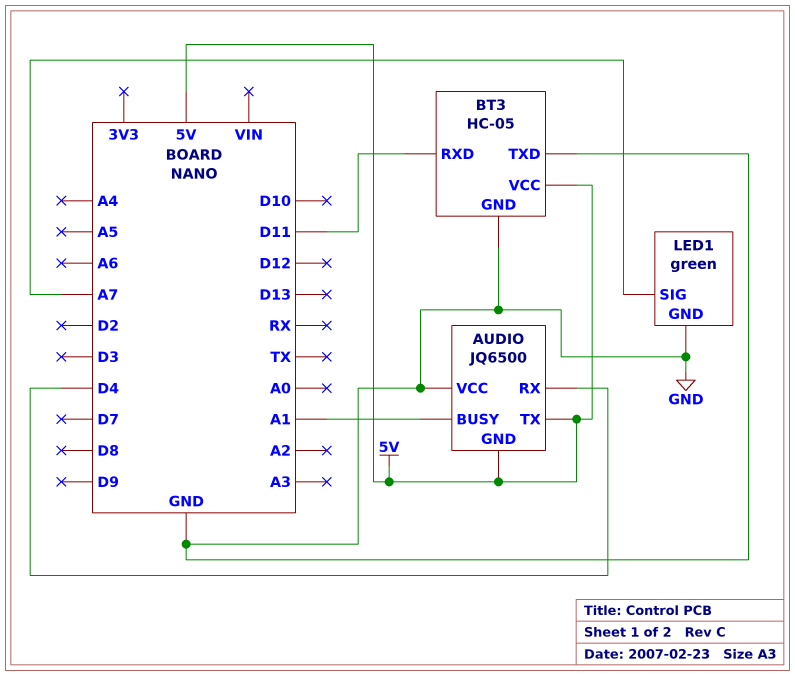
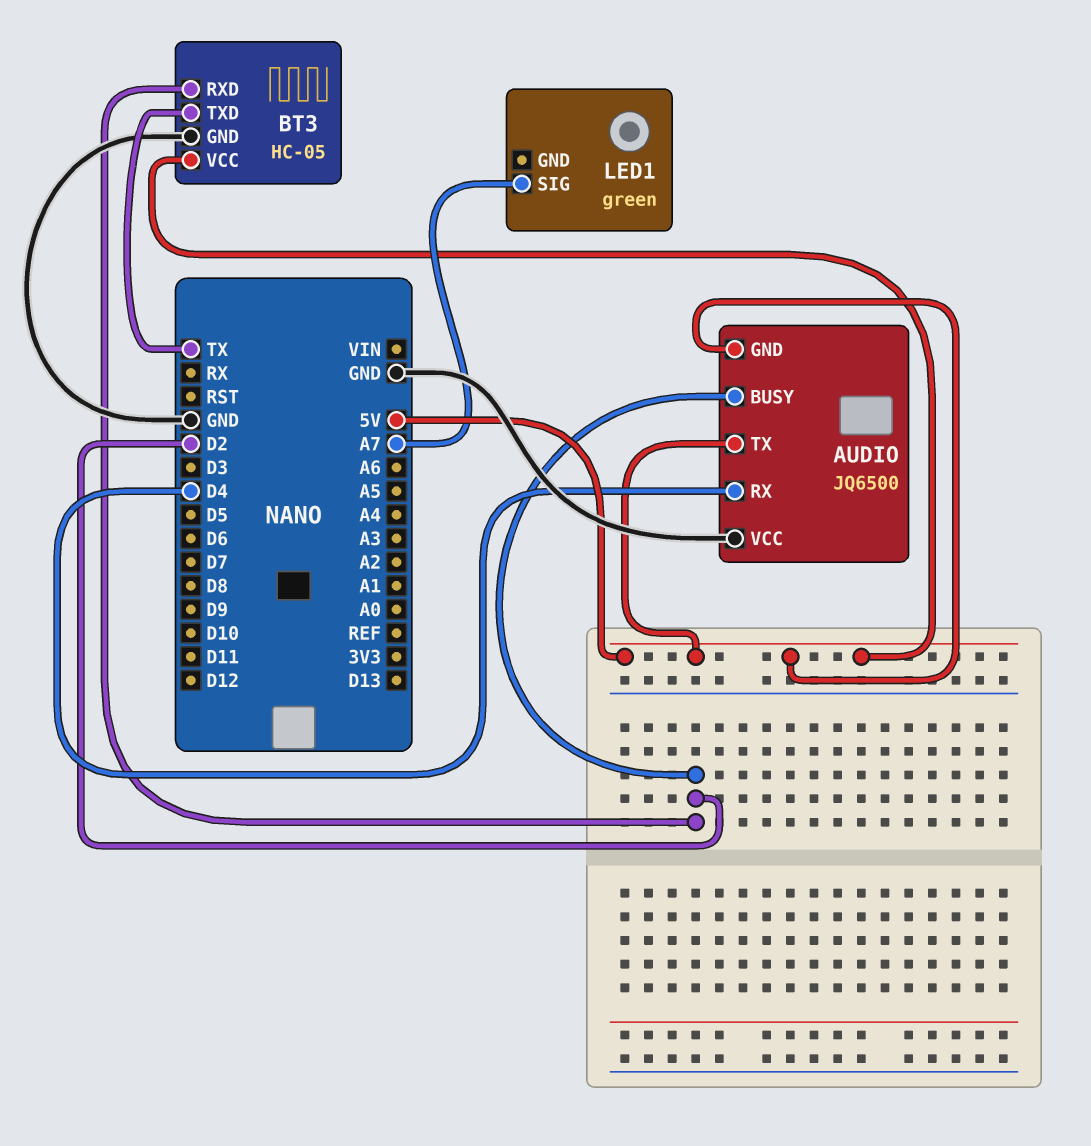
AUDIO pin BUSY: A1 -> D2
BT3 pin RXD: D11 -> D2
BT3 pin TXD: GND -> TX
LED1 pin GND: GND -> none

